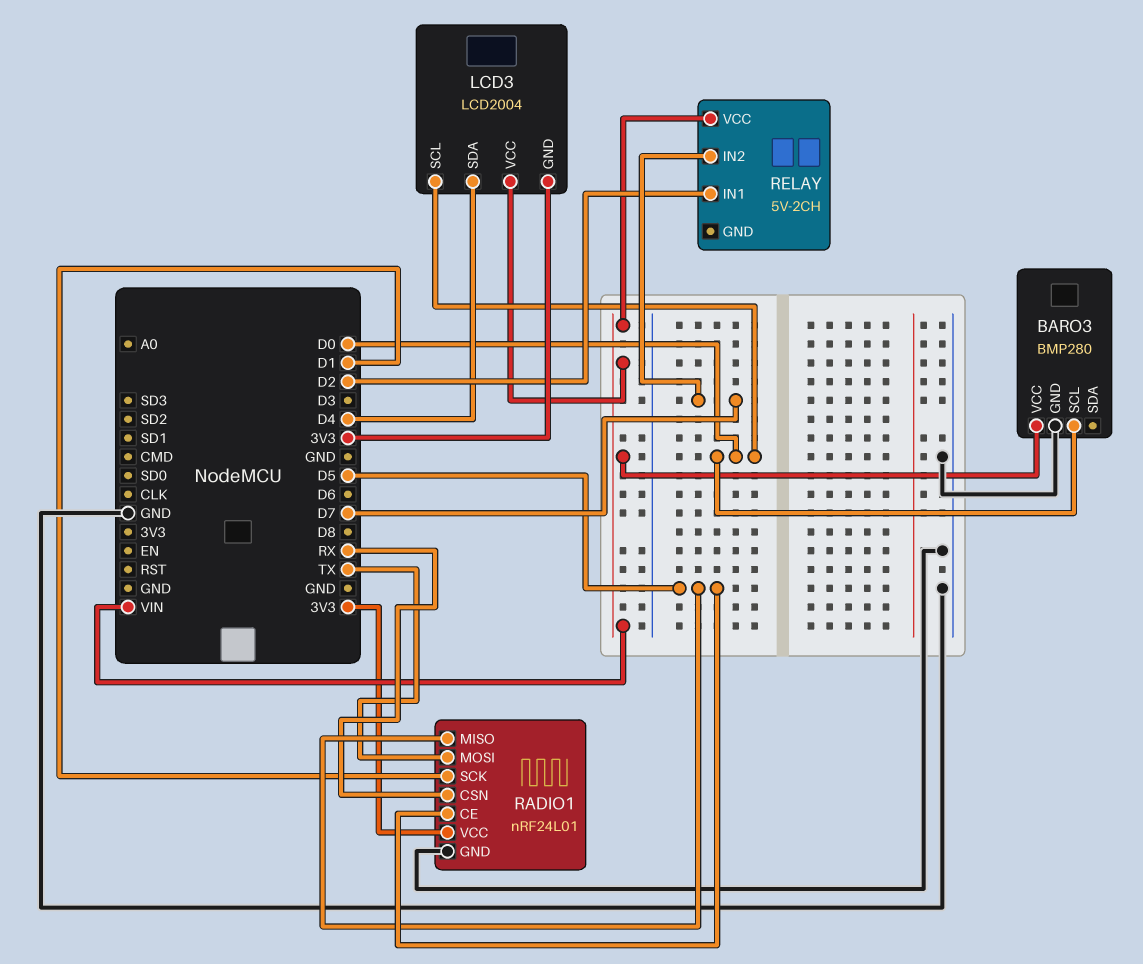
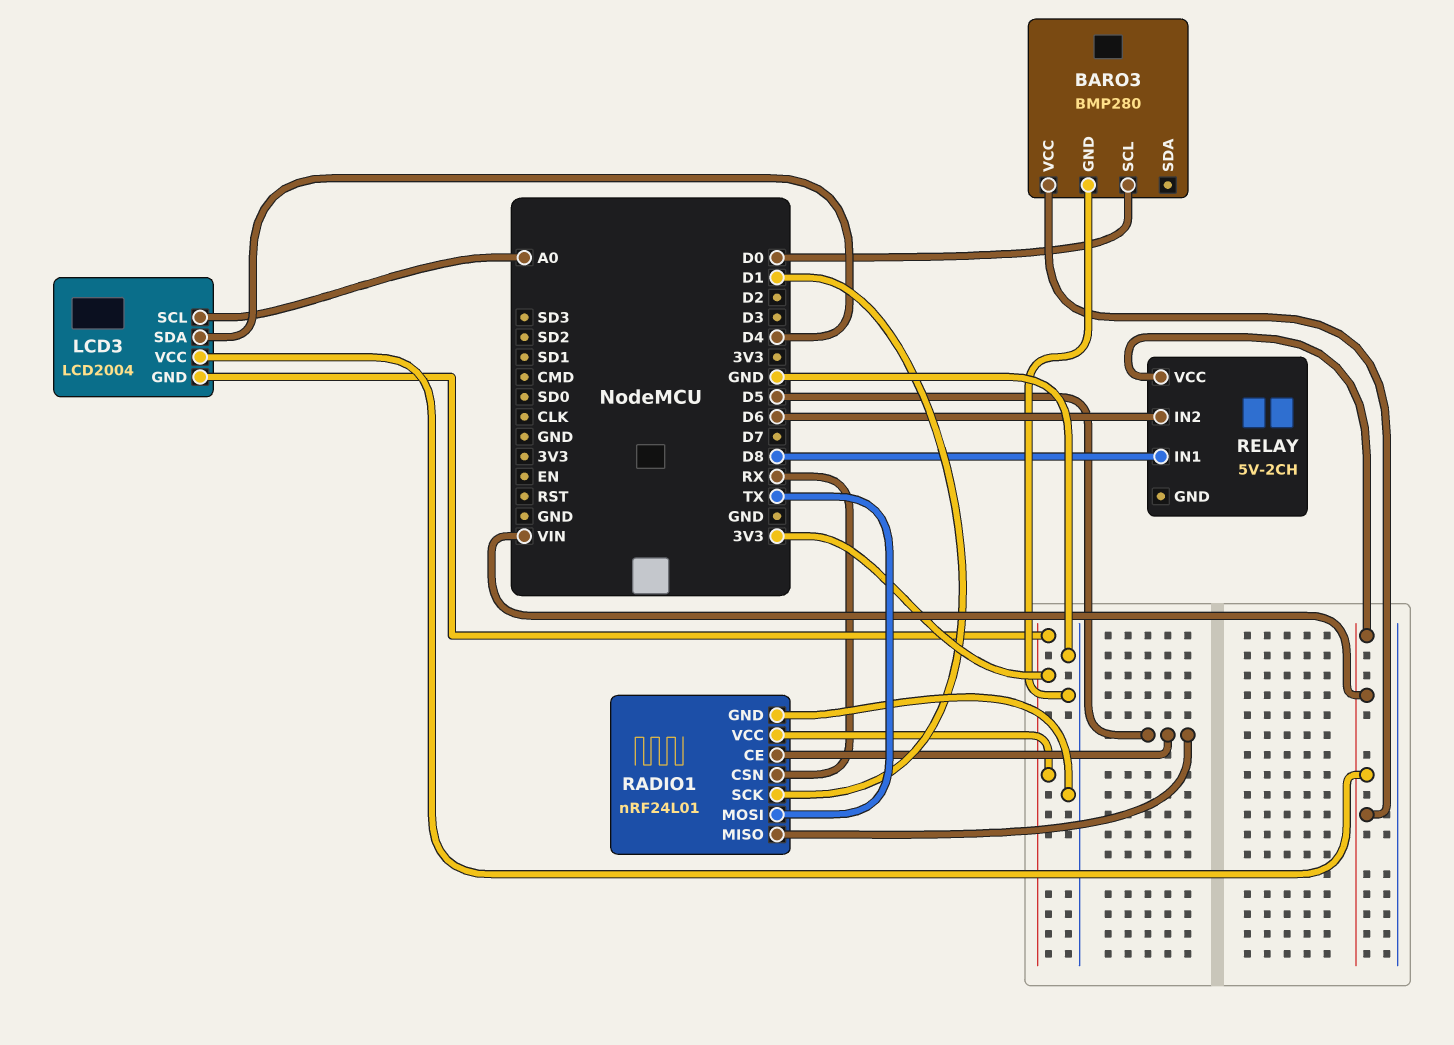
LCD3 pin SCL: D0 -> A0
RELAY pin IN1: D2 -> D8
RELAY pin IN2: D7 -> D6

